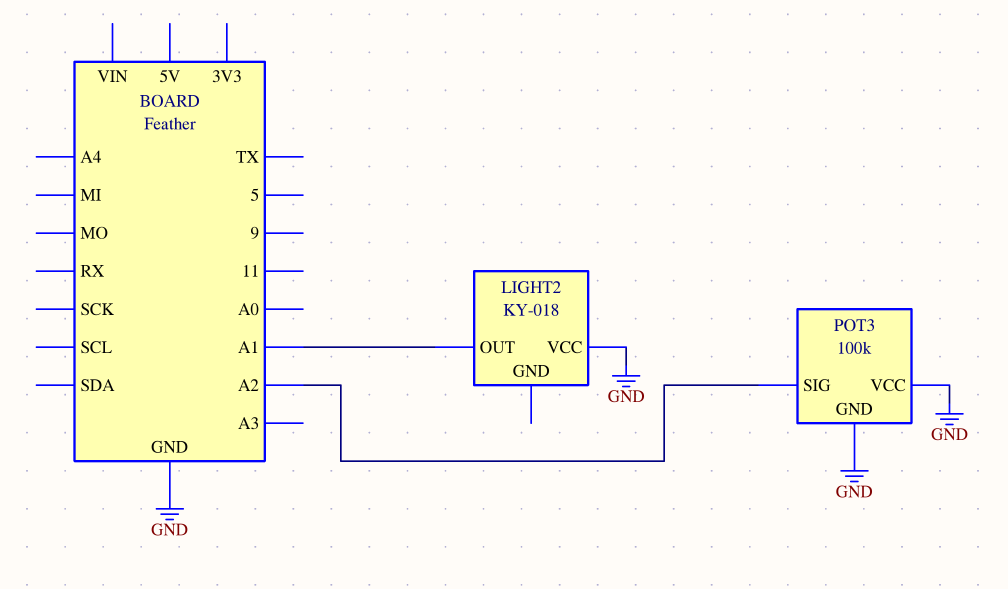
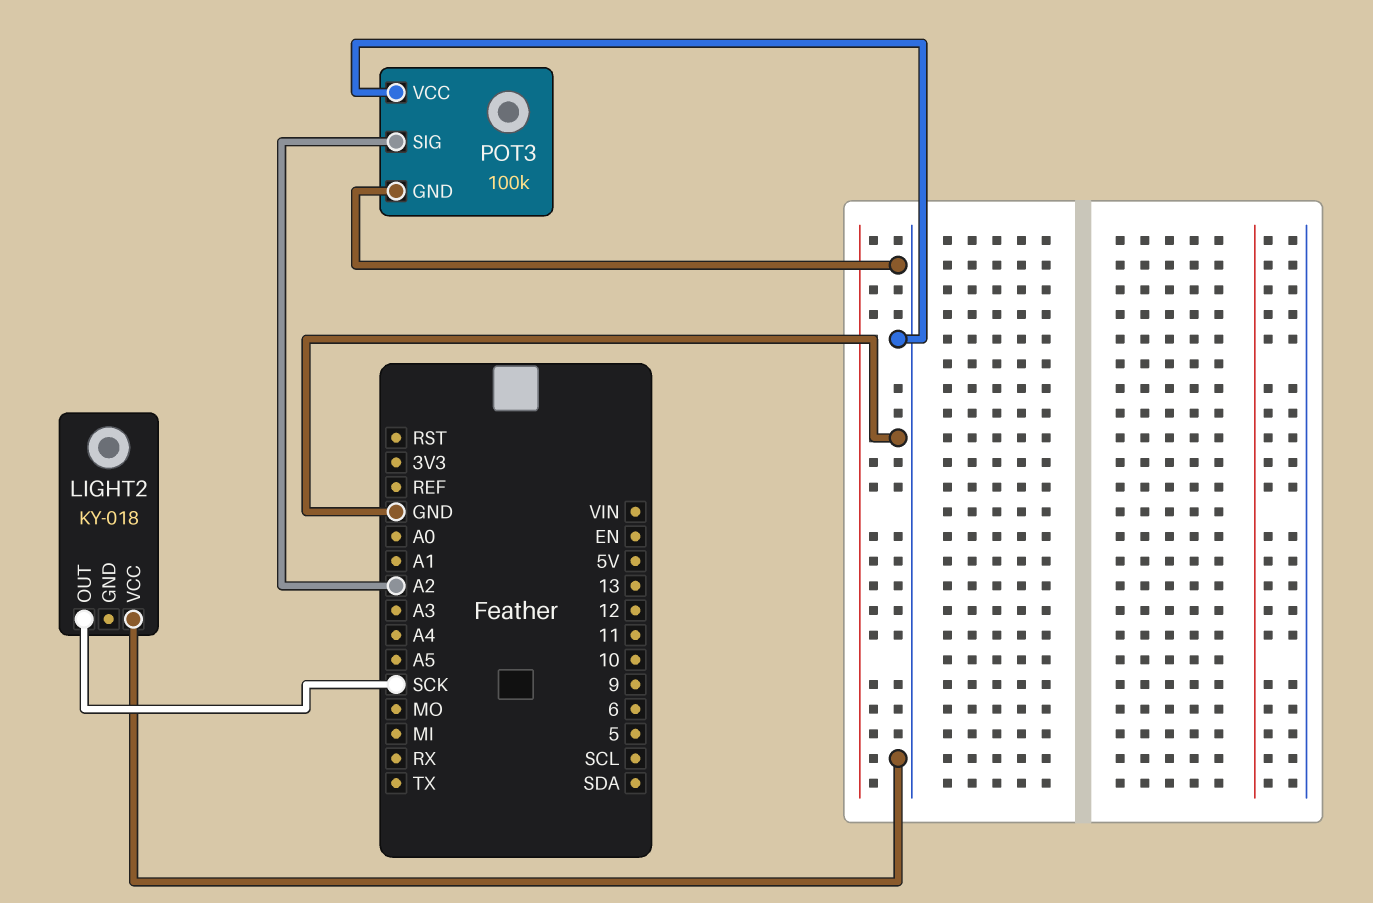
LIGHT2 pin OUT: A1 -> SCK

